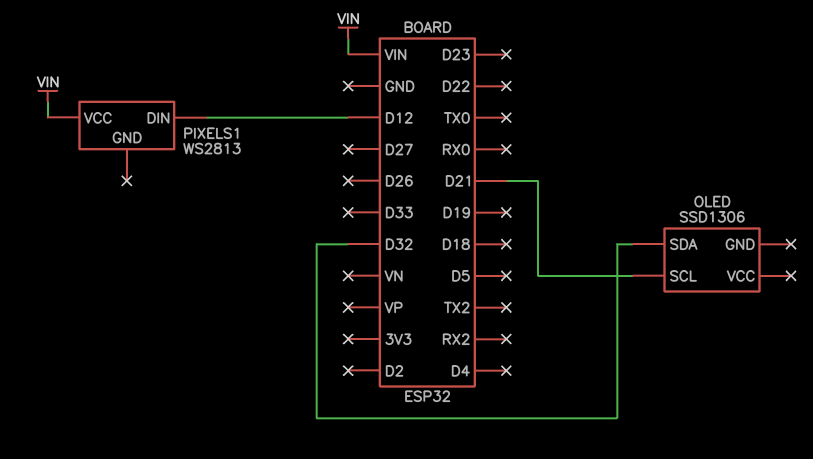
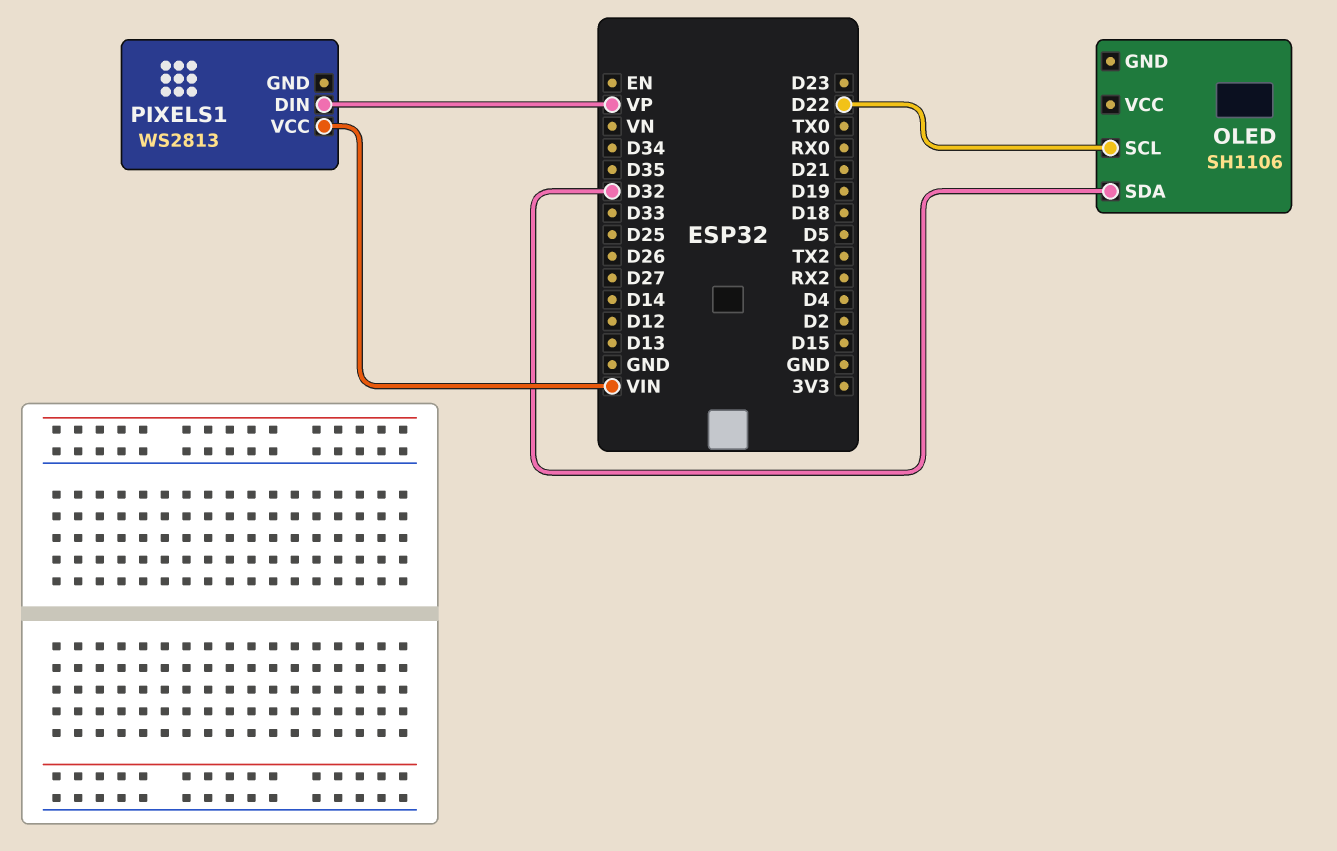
OLED: SSD1306 -> SH1106
OLED pin SCL: D21 -> D22
PIXELS1 pin DIN: D12 -> VP

